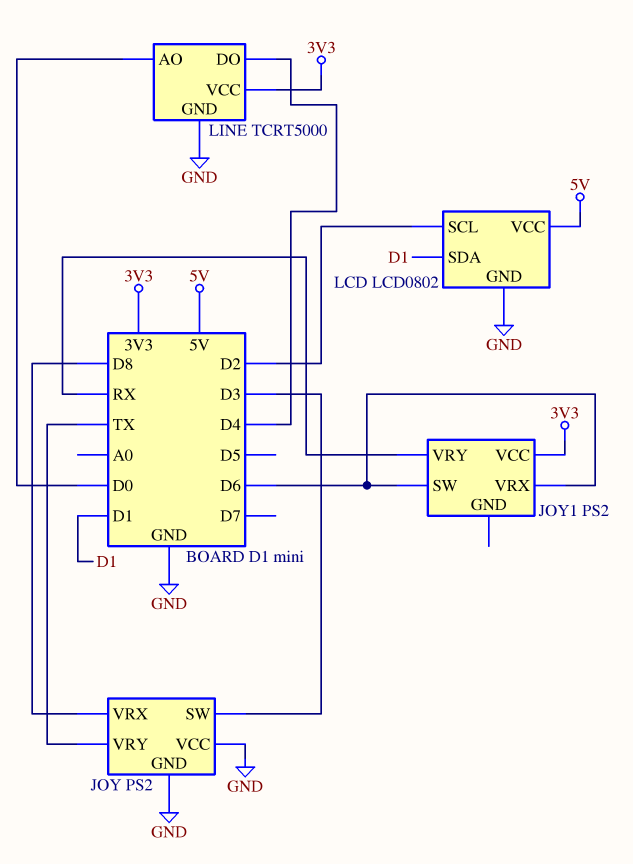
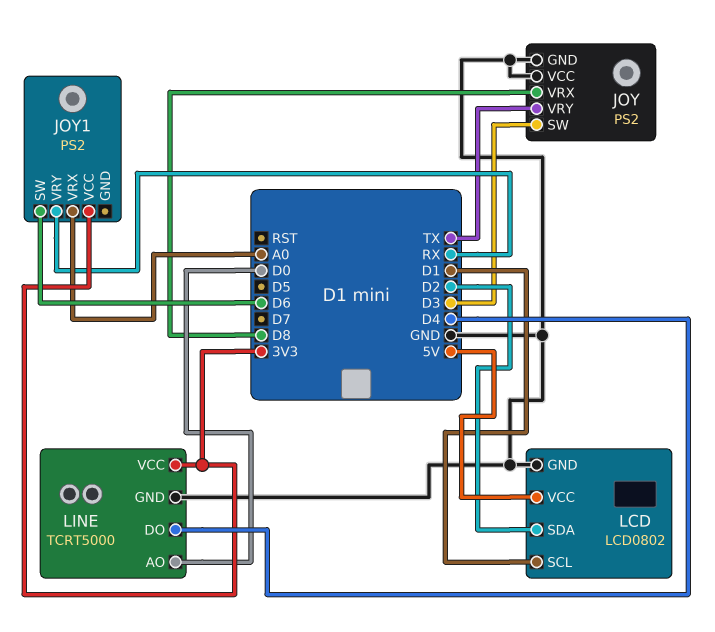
JOY1 pin VRX: D6 -> A0
LCD pin SCL: D2 -> D1
LCD pin SDA: D1 -> D2

